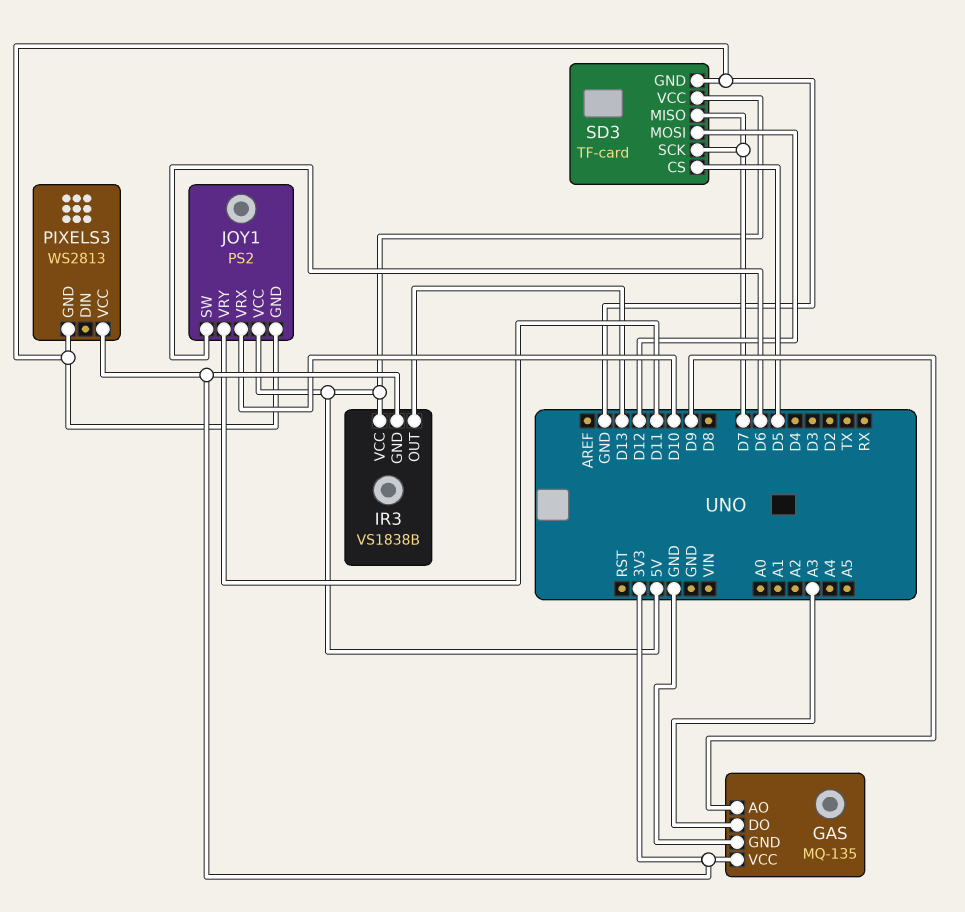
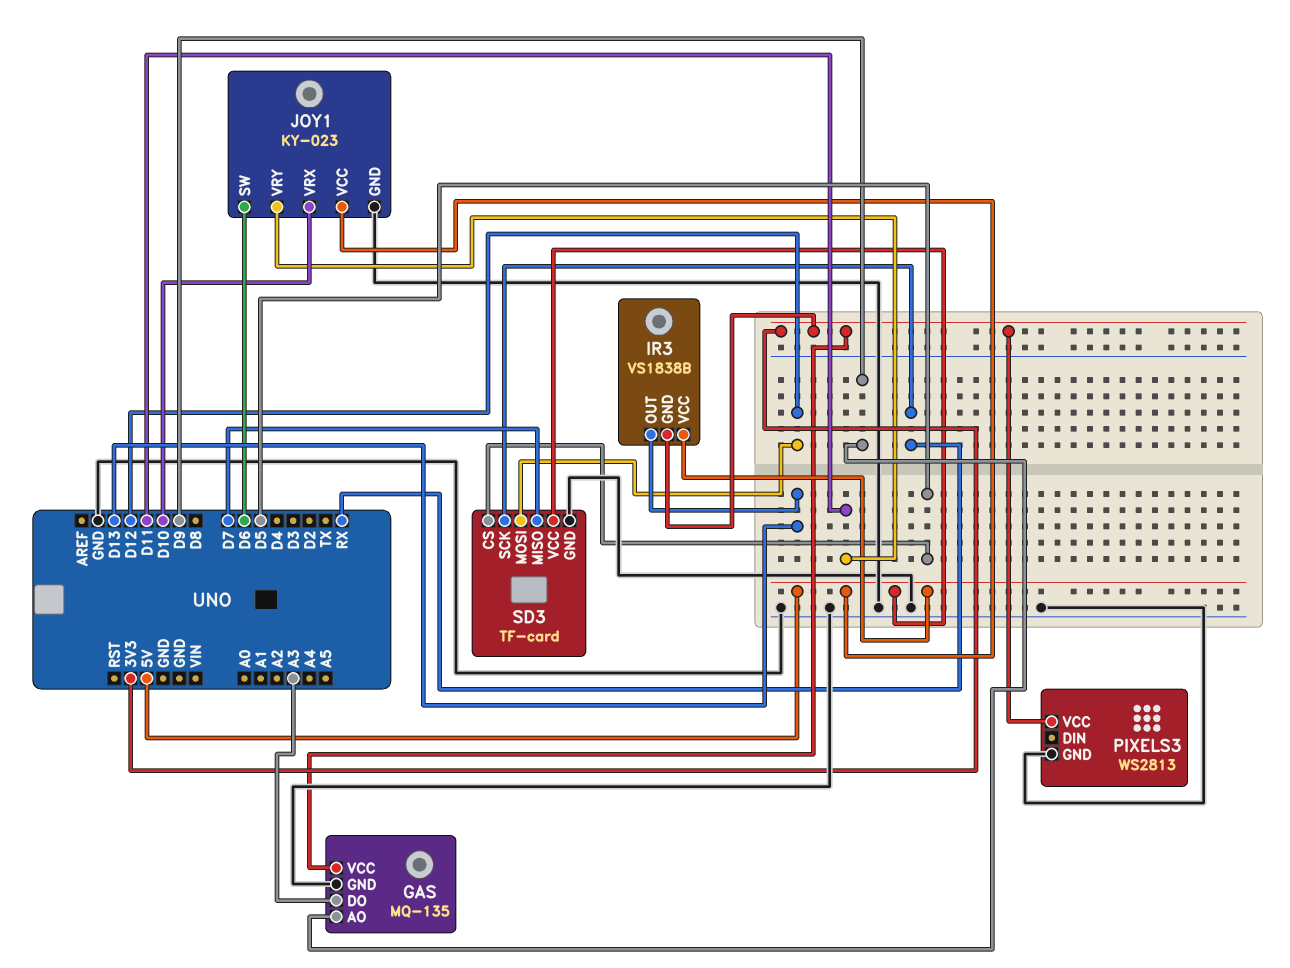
JOY1: PS2 -> KY-023
SD3 pin SCK: D7 -> RX

